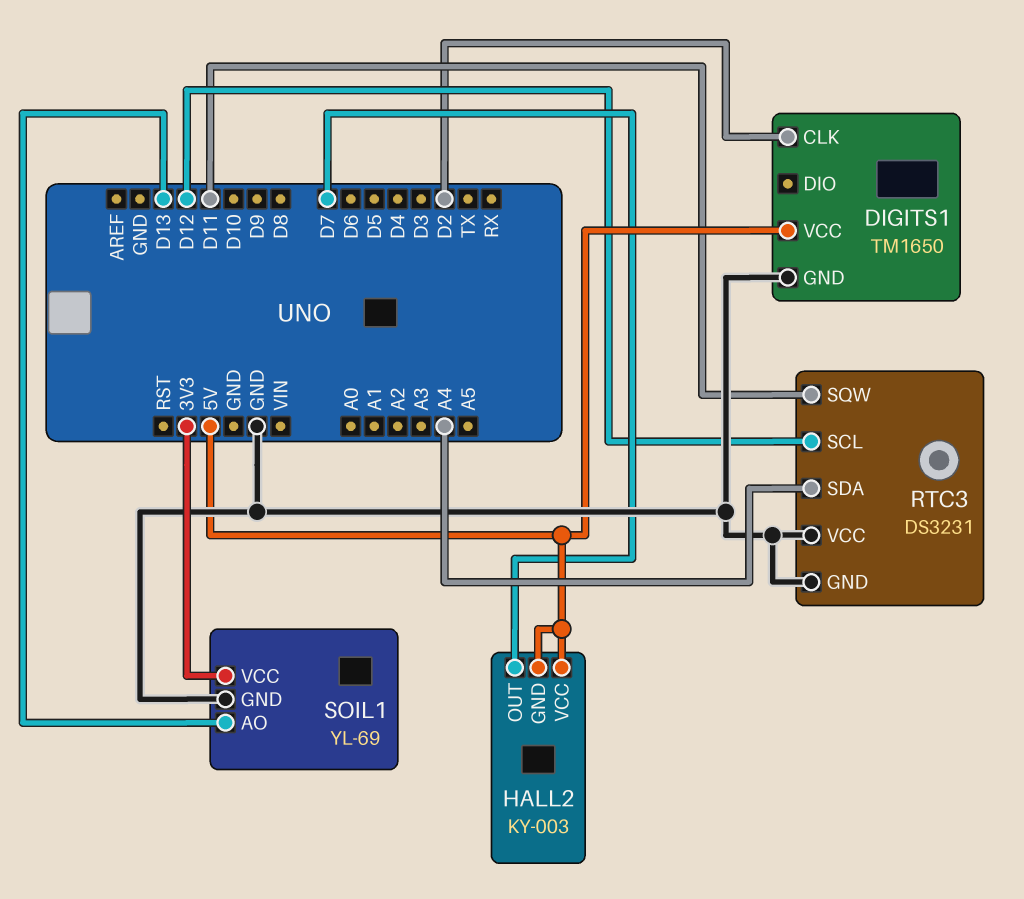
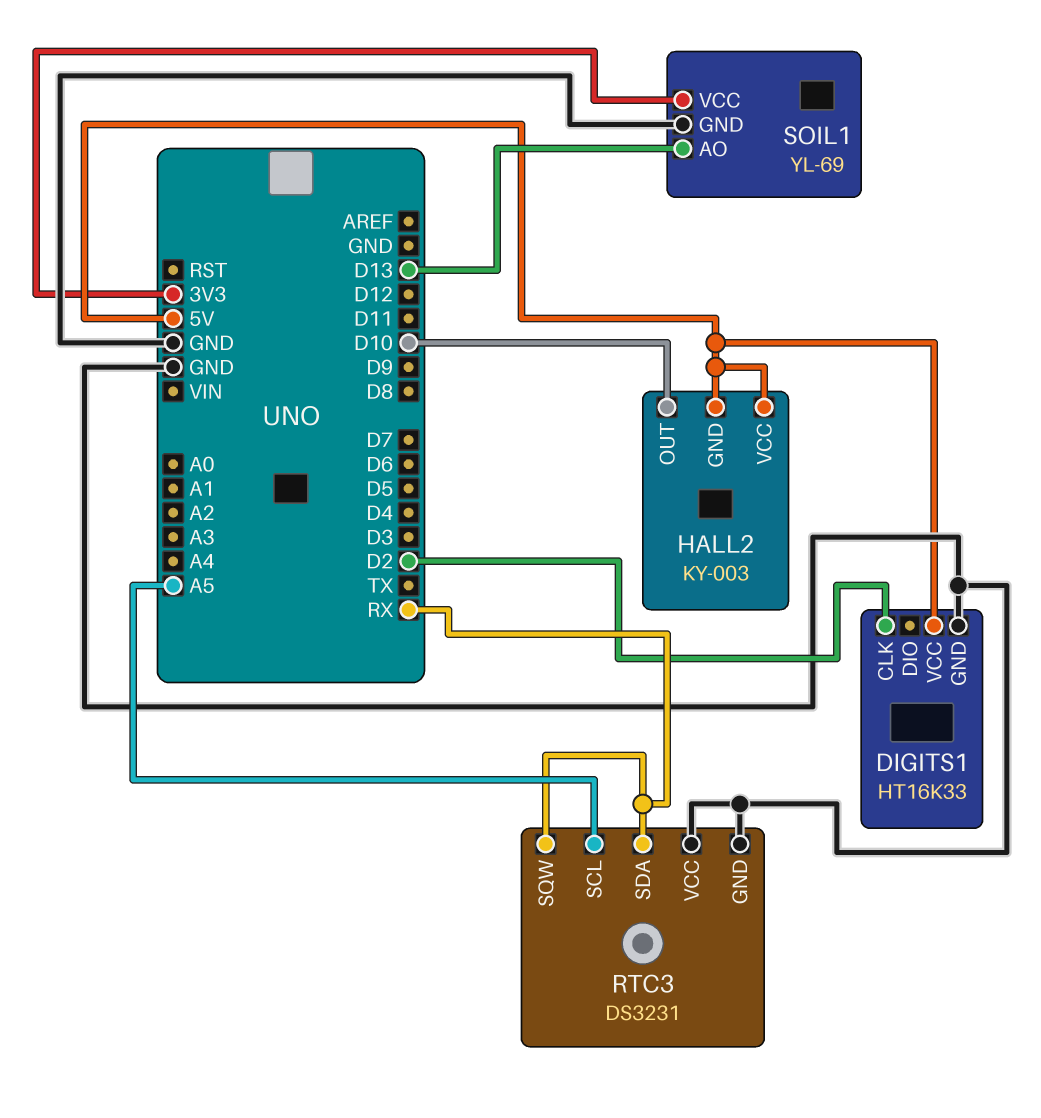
DIGITS1: TM1650 -> HT16K33
HALL2 pin OUT: D7 -> D10
RTC3 pin SCL: D12 -> A5
RTC3 pin SDA: A4 -> RX
RTC3 pin SQW: D11 -> RX

